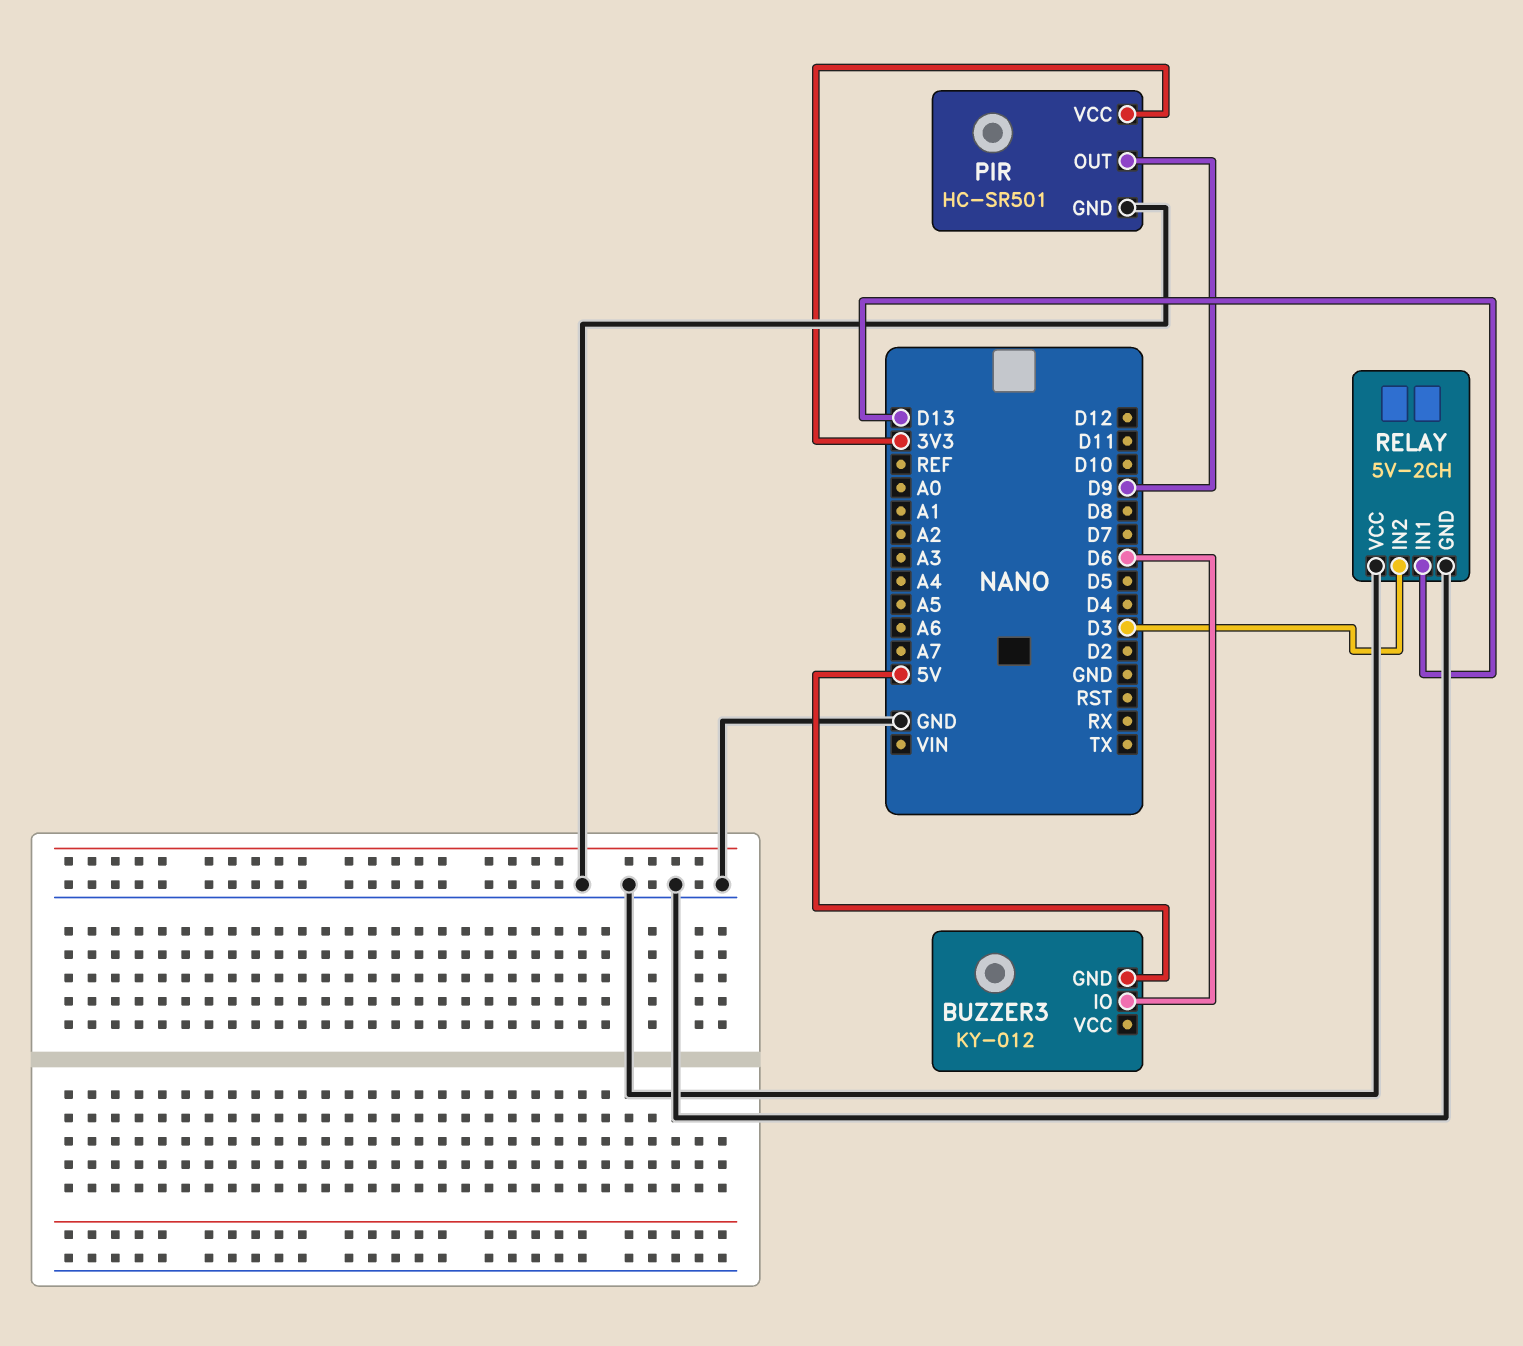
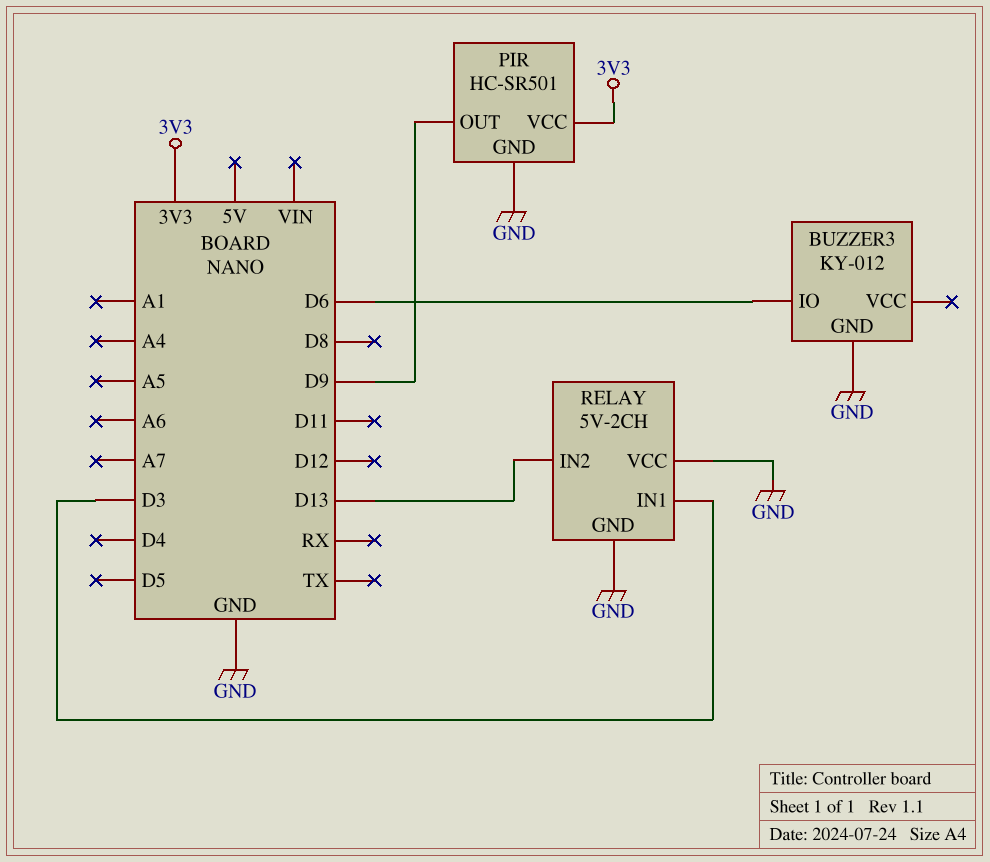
BUZZER3 pin GND: 5V -> GND
RELAY pin IN1: D13 -> D3
RELAY pin IN2: D3 -> D13

